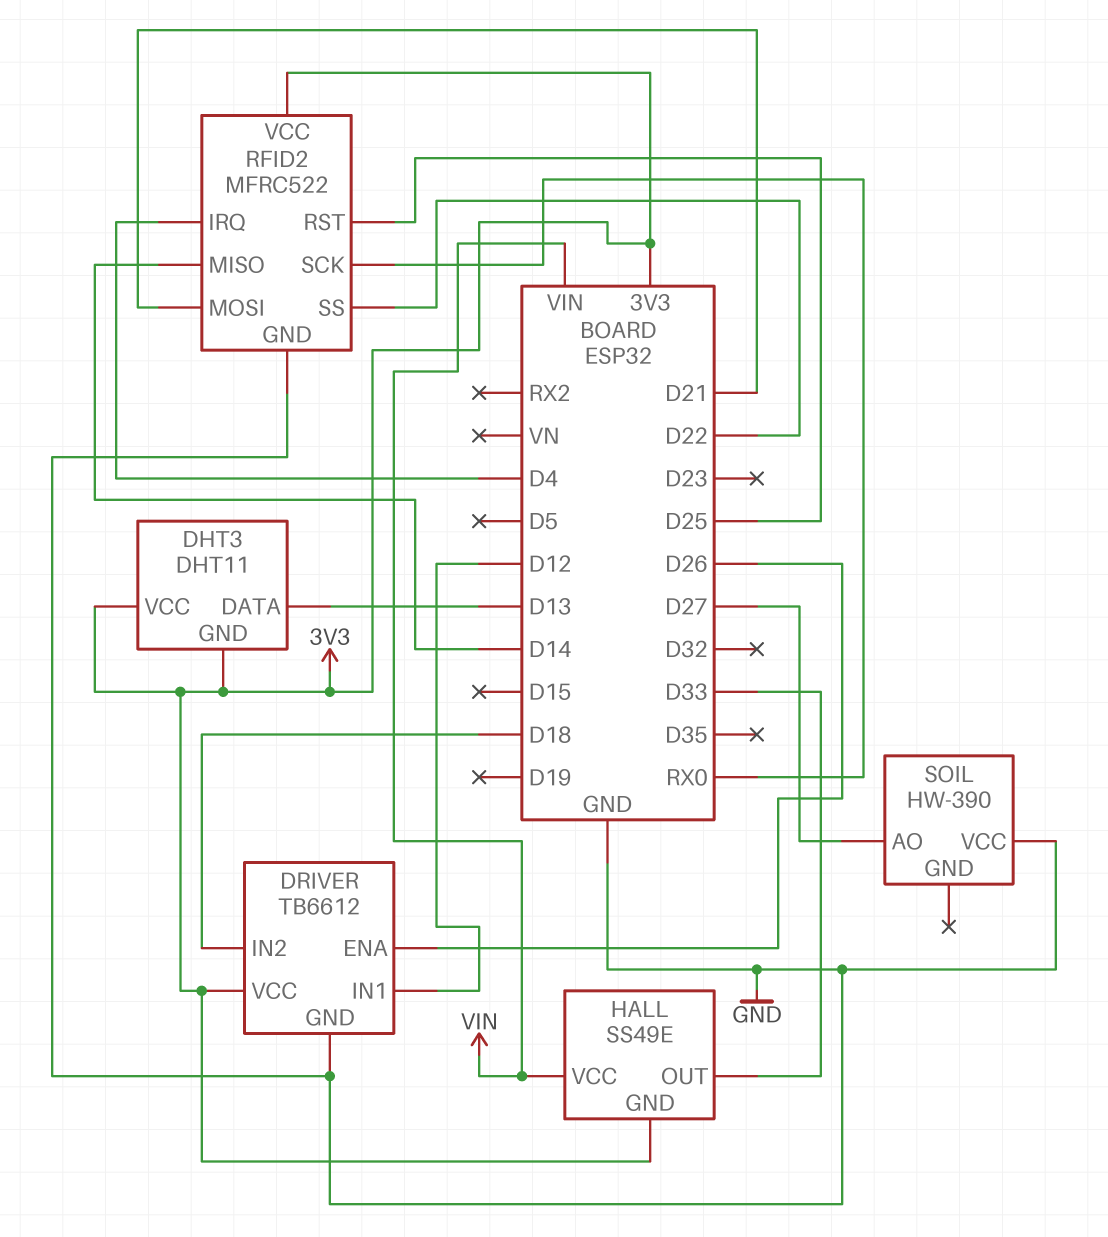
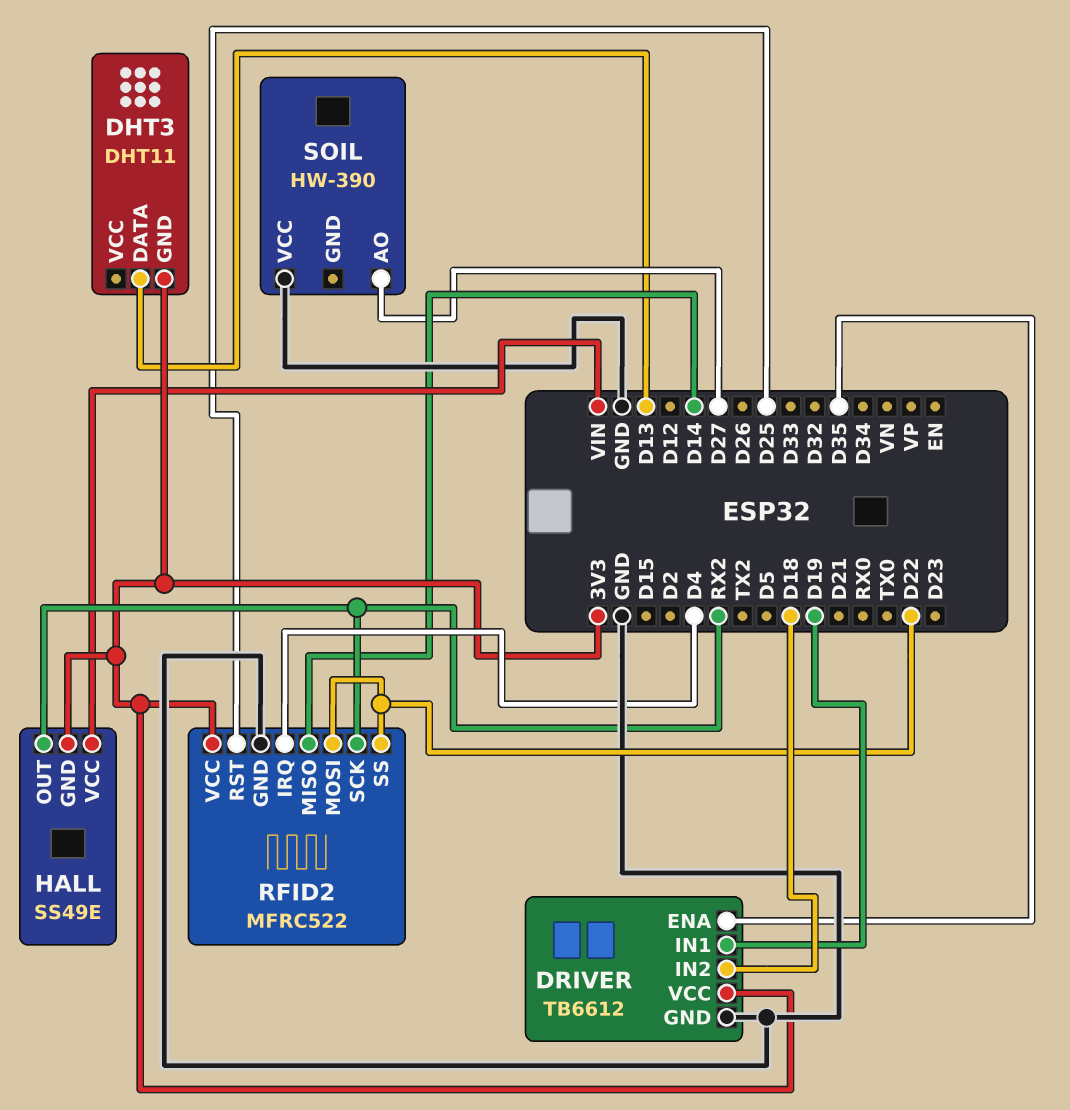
DHT3 pin VCC: 3V3 -> none
DRIVER pin ENA: D26 -> D35
DRIVER pin IN1: D12 -> D19
HALL pin OUT: D33 -> RX2
RFID2 pin MOSI: D21 -> D22
RFID2 pin SCK: RX0 -> RX2

